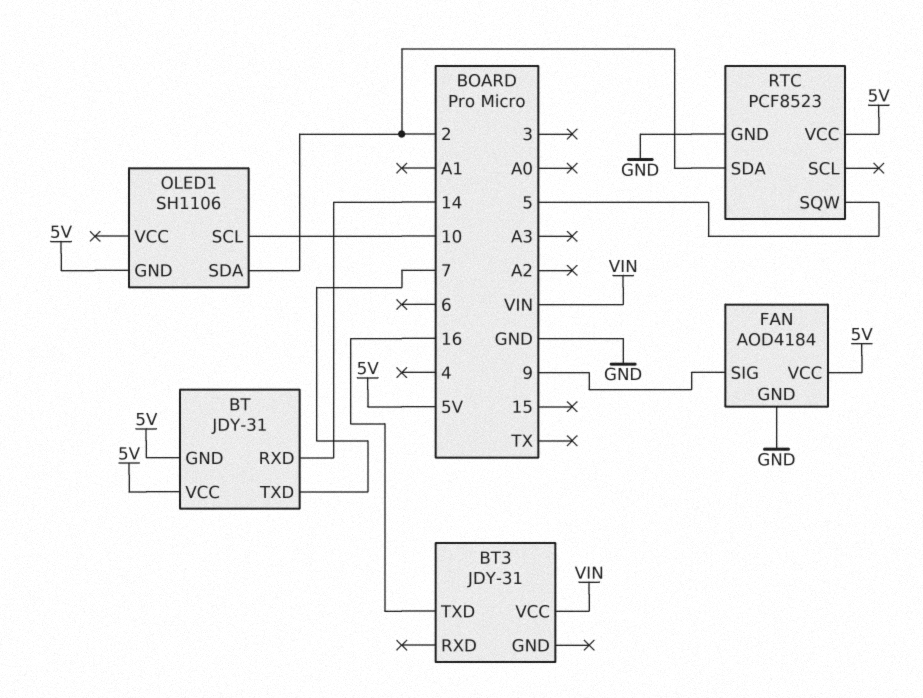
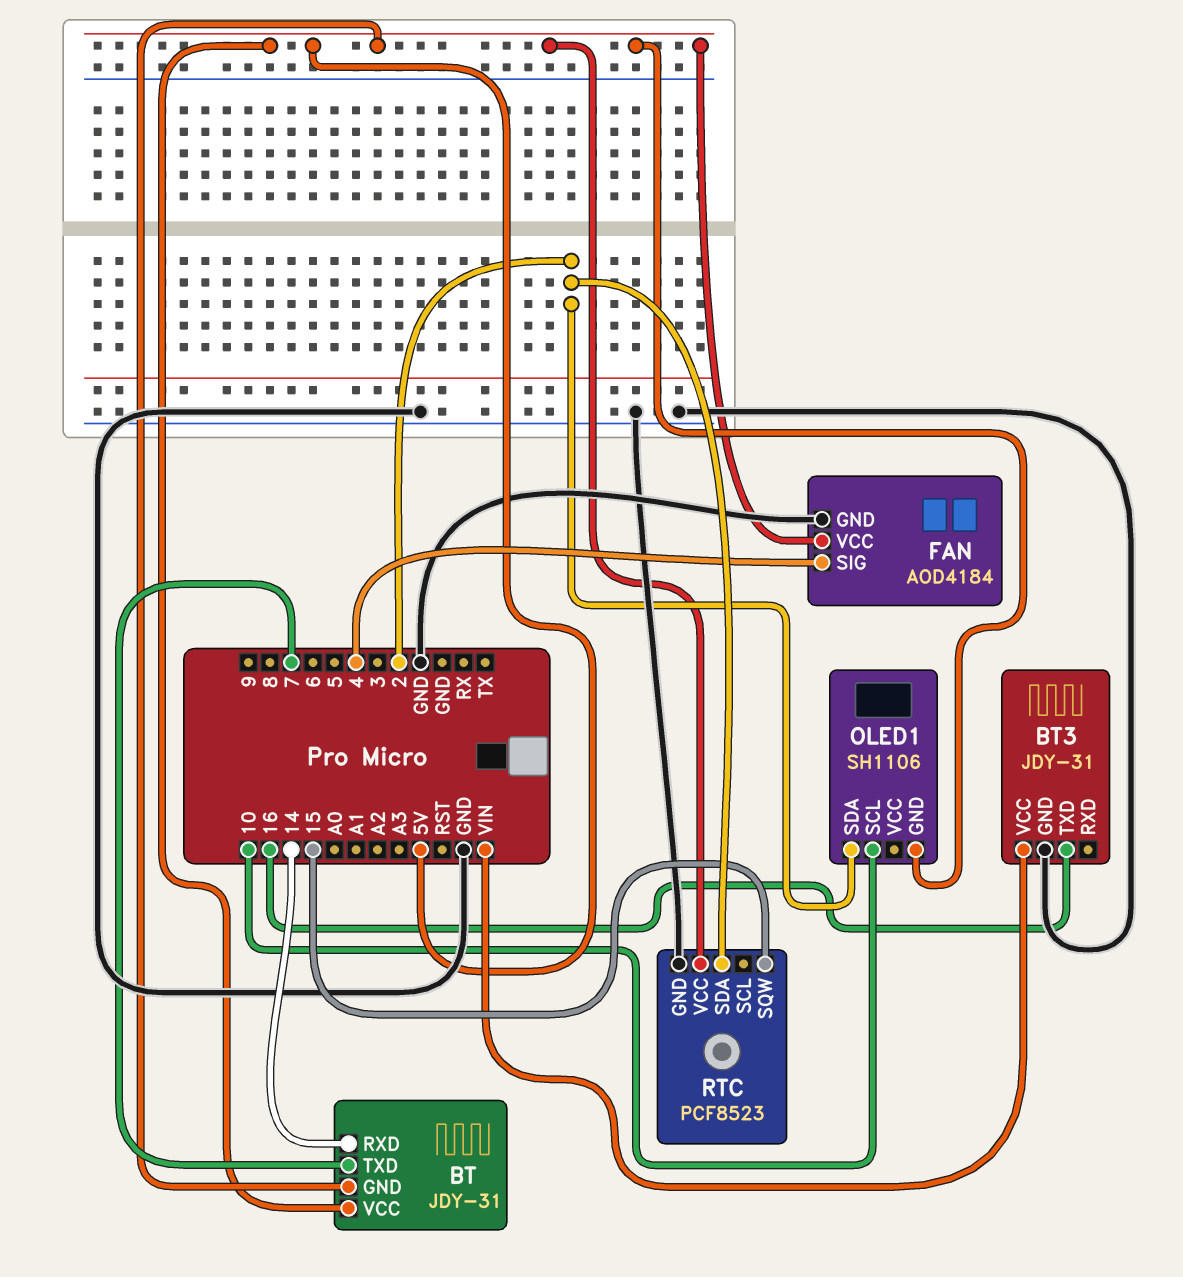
BT3 pin GND: none -> GND
FAN pin SIG: 9 -> 4
RTC pin SQW: 5 -> 15

